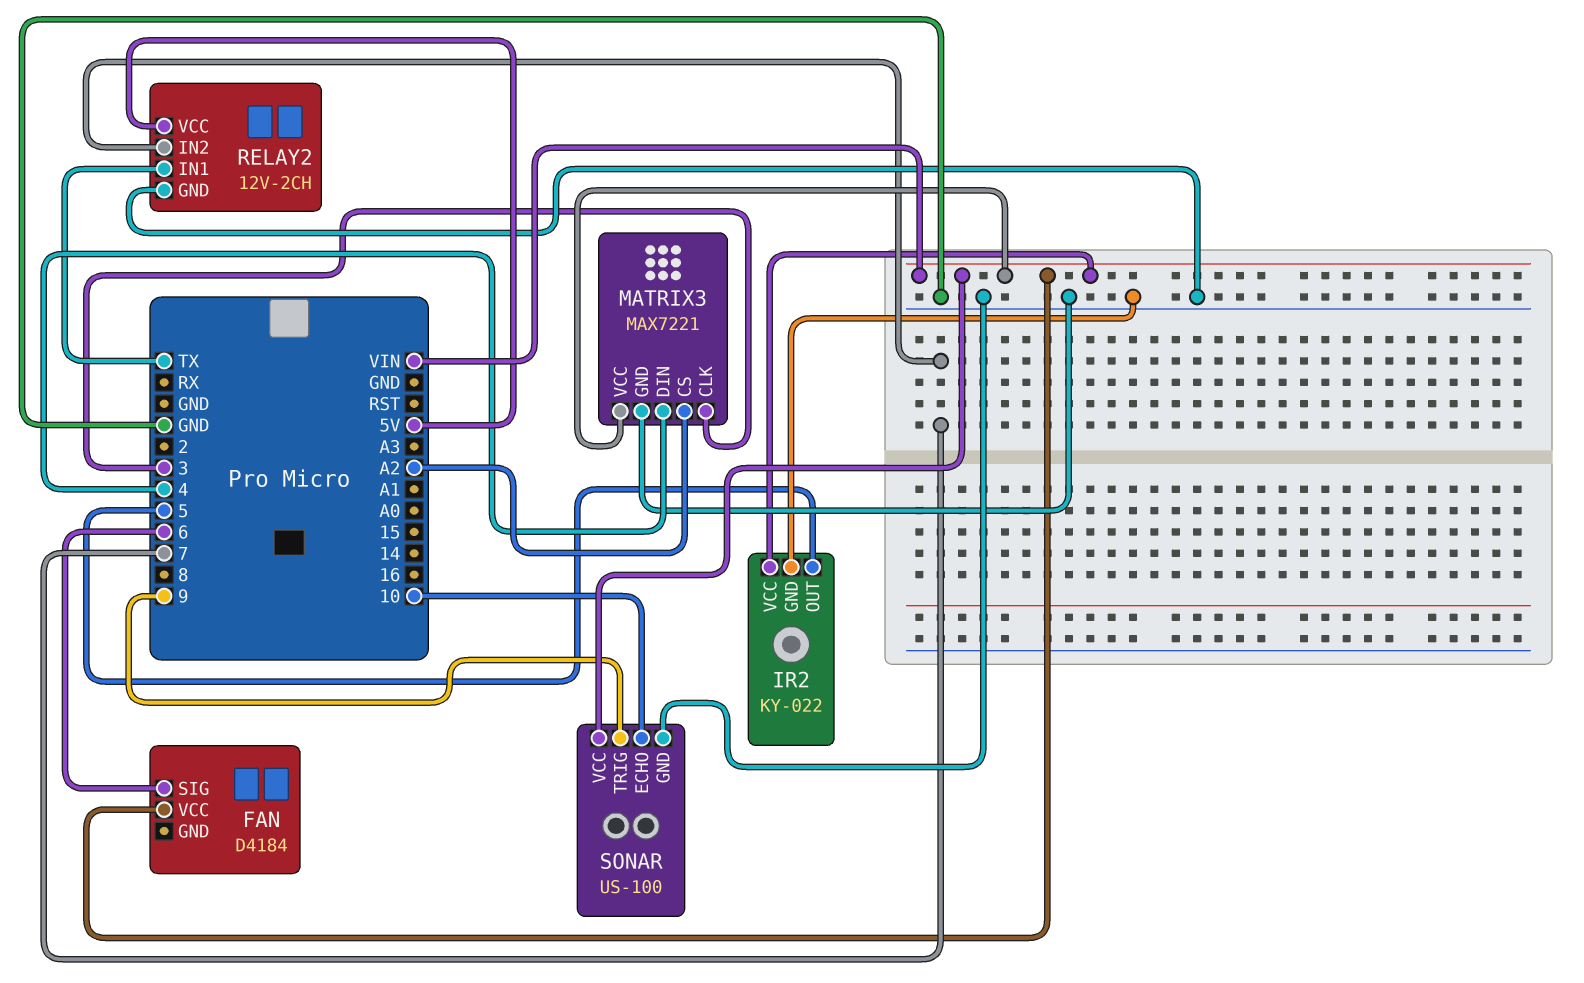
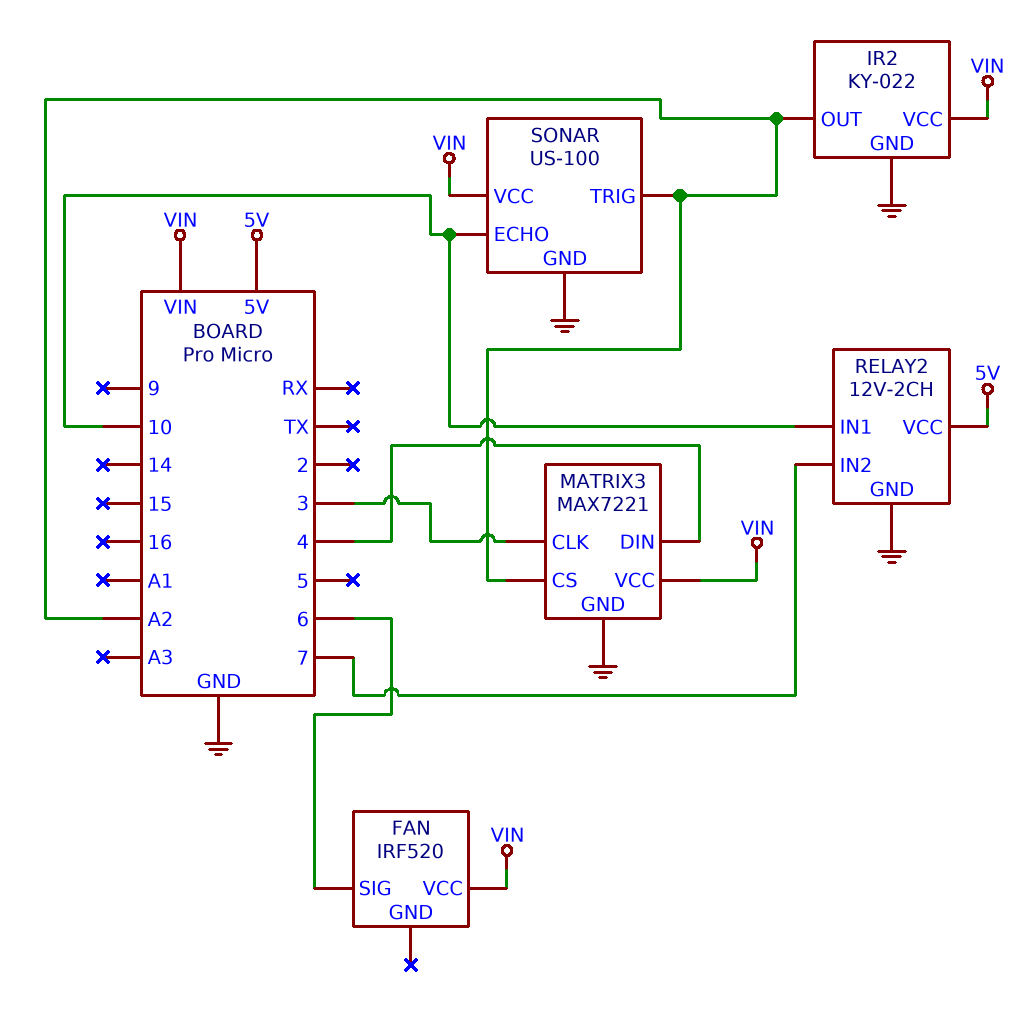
FAN: D4184 -> IRF520
IR2 pin OUT: 5 -> A2
RELAY2 pin IN1: TX -> 10
SONAR pin TRIG: 9 -> A2

